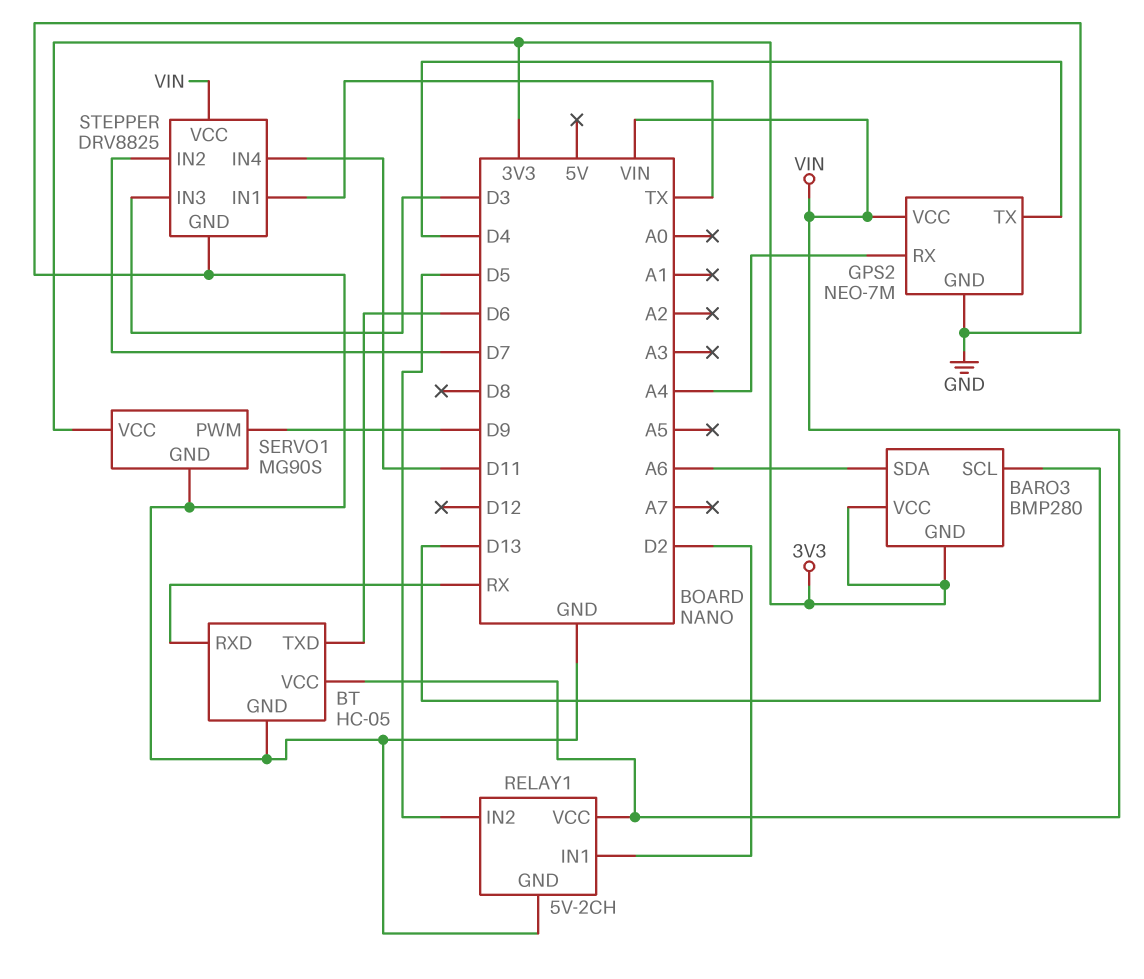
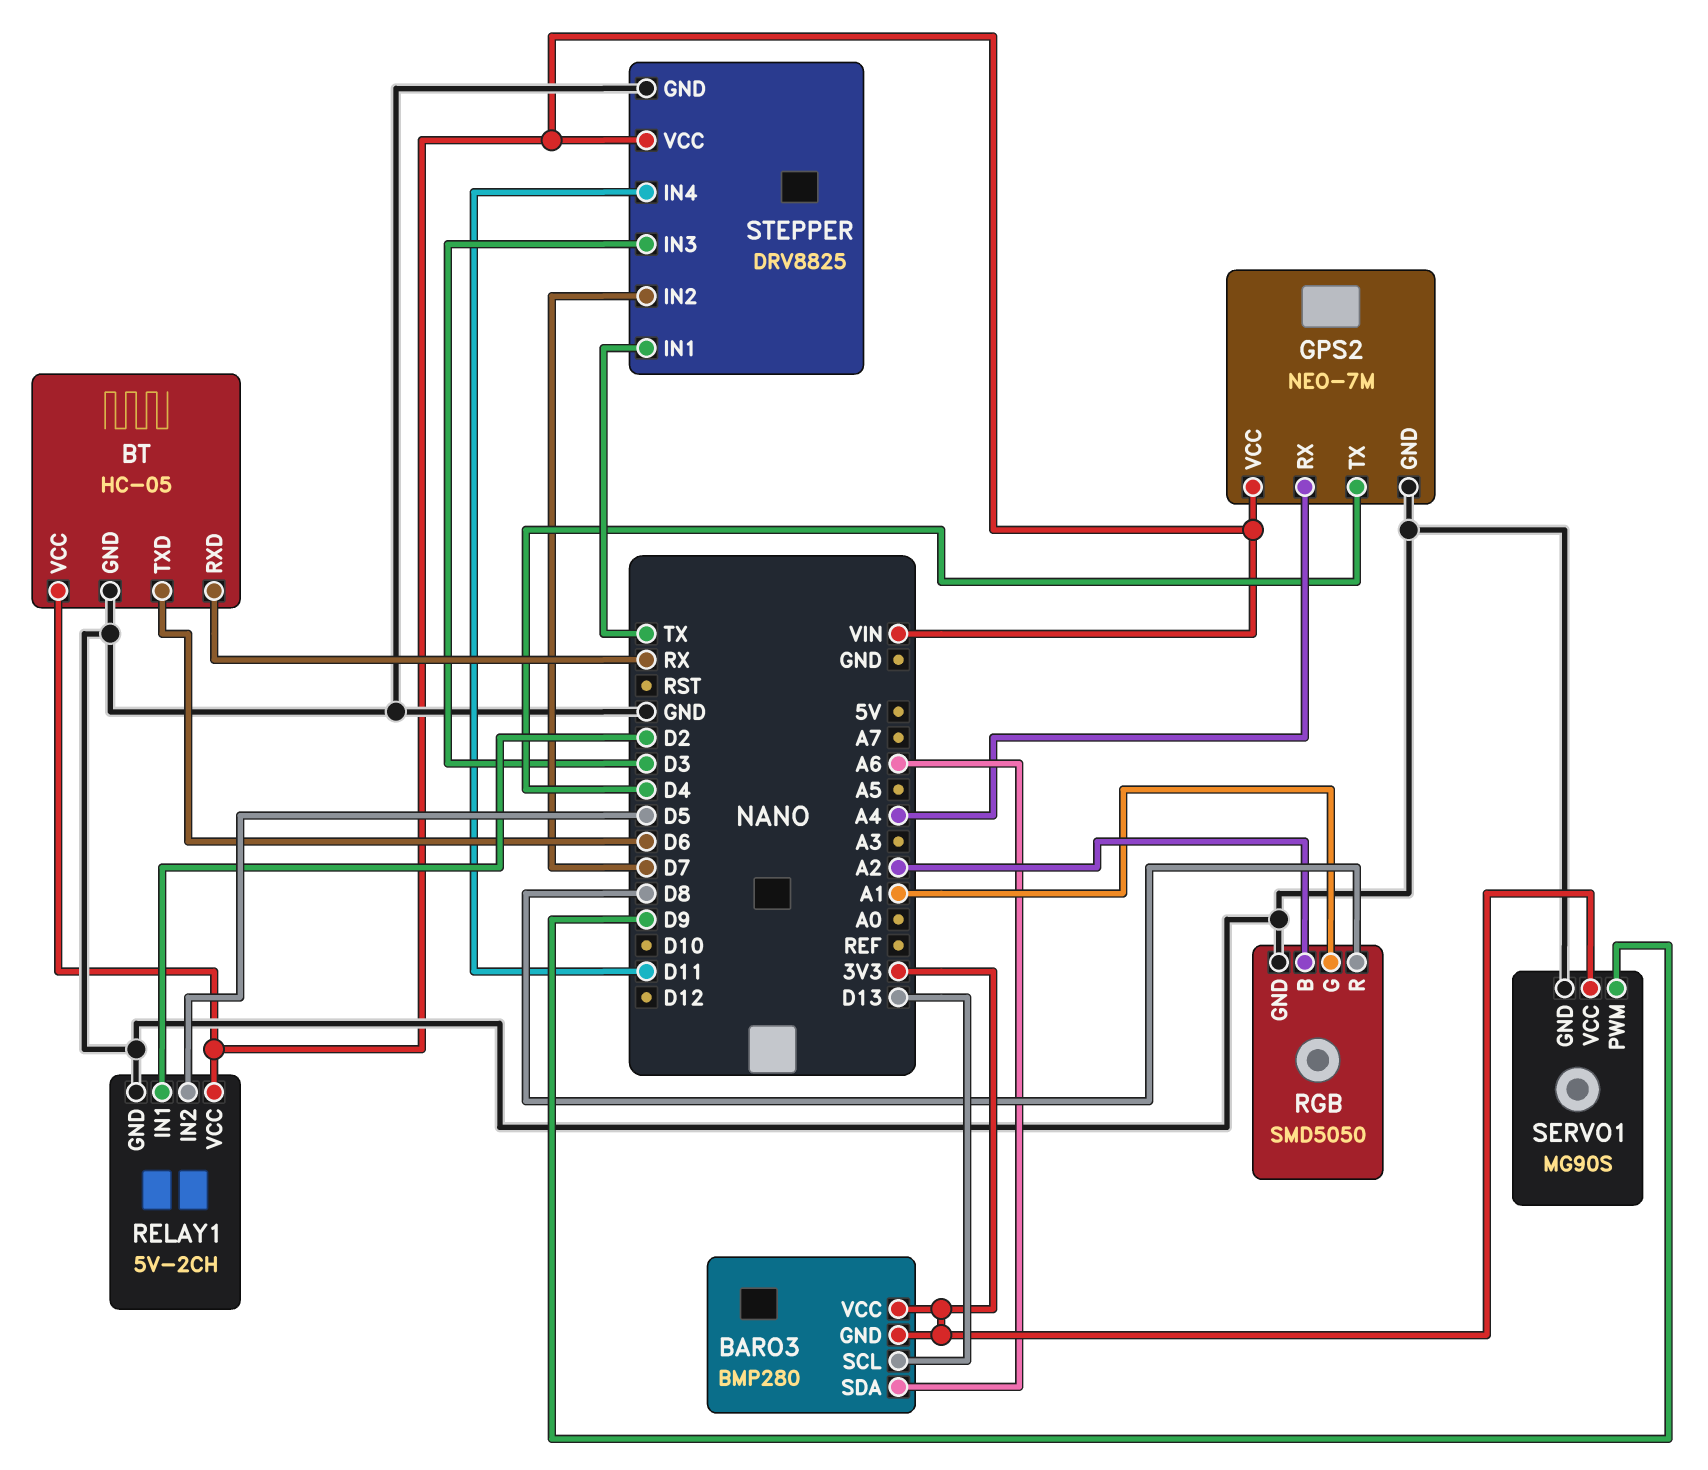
RGB: none -> SMD5050
RGB pin B: none -> A2
RGB pin G: none -> A1
RGB pin GND: none -> GND
RGB pin R: none -> D8

